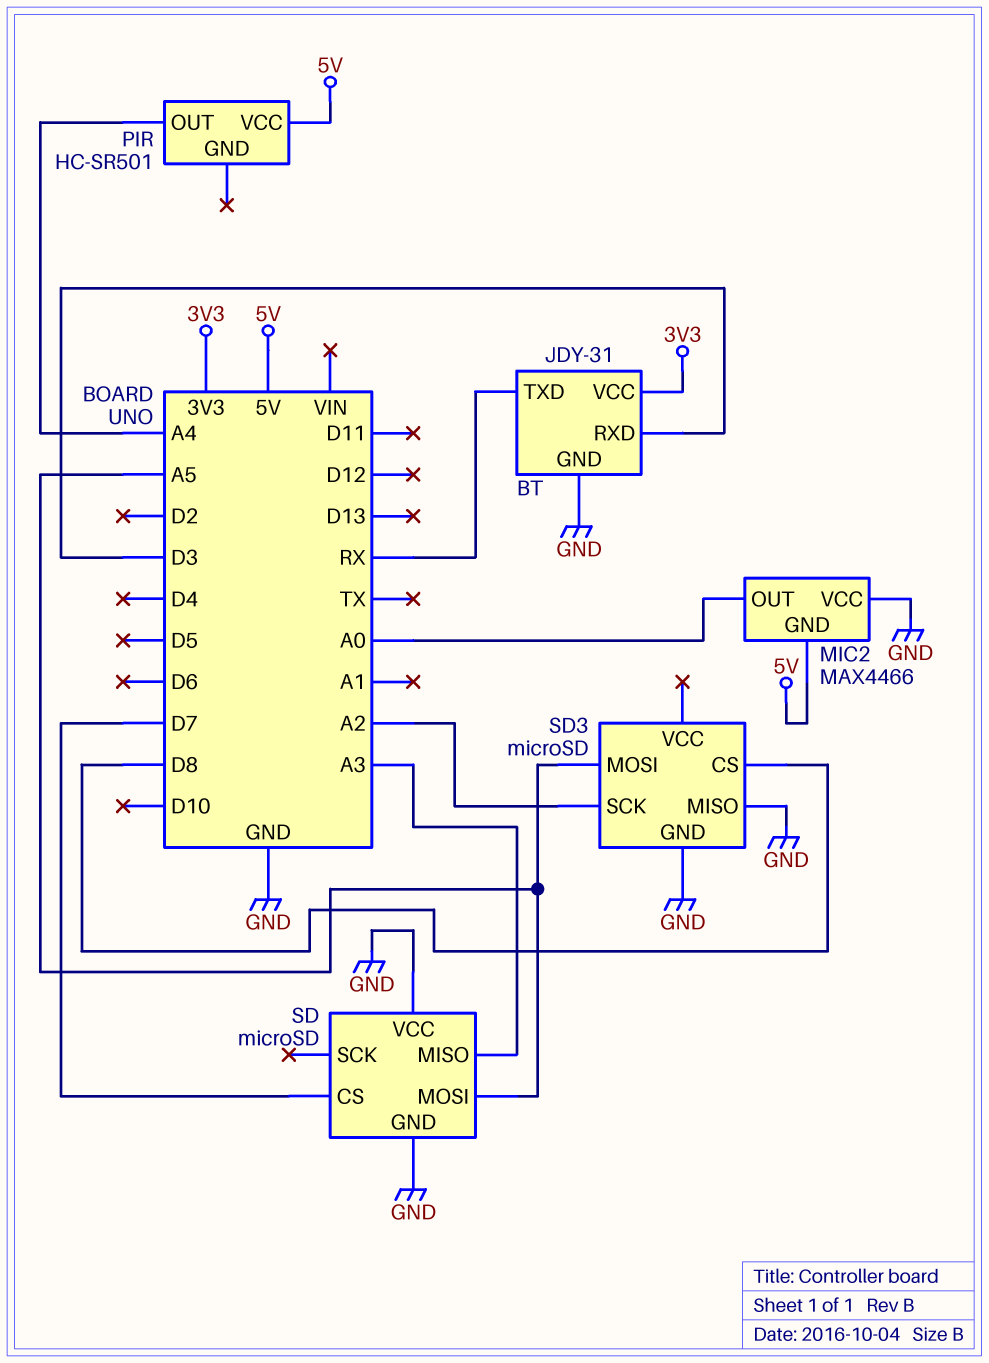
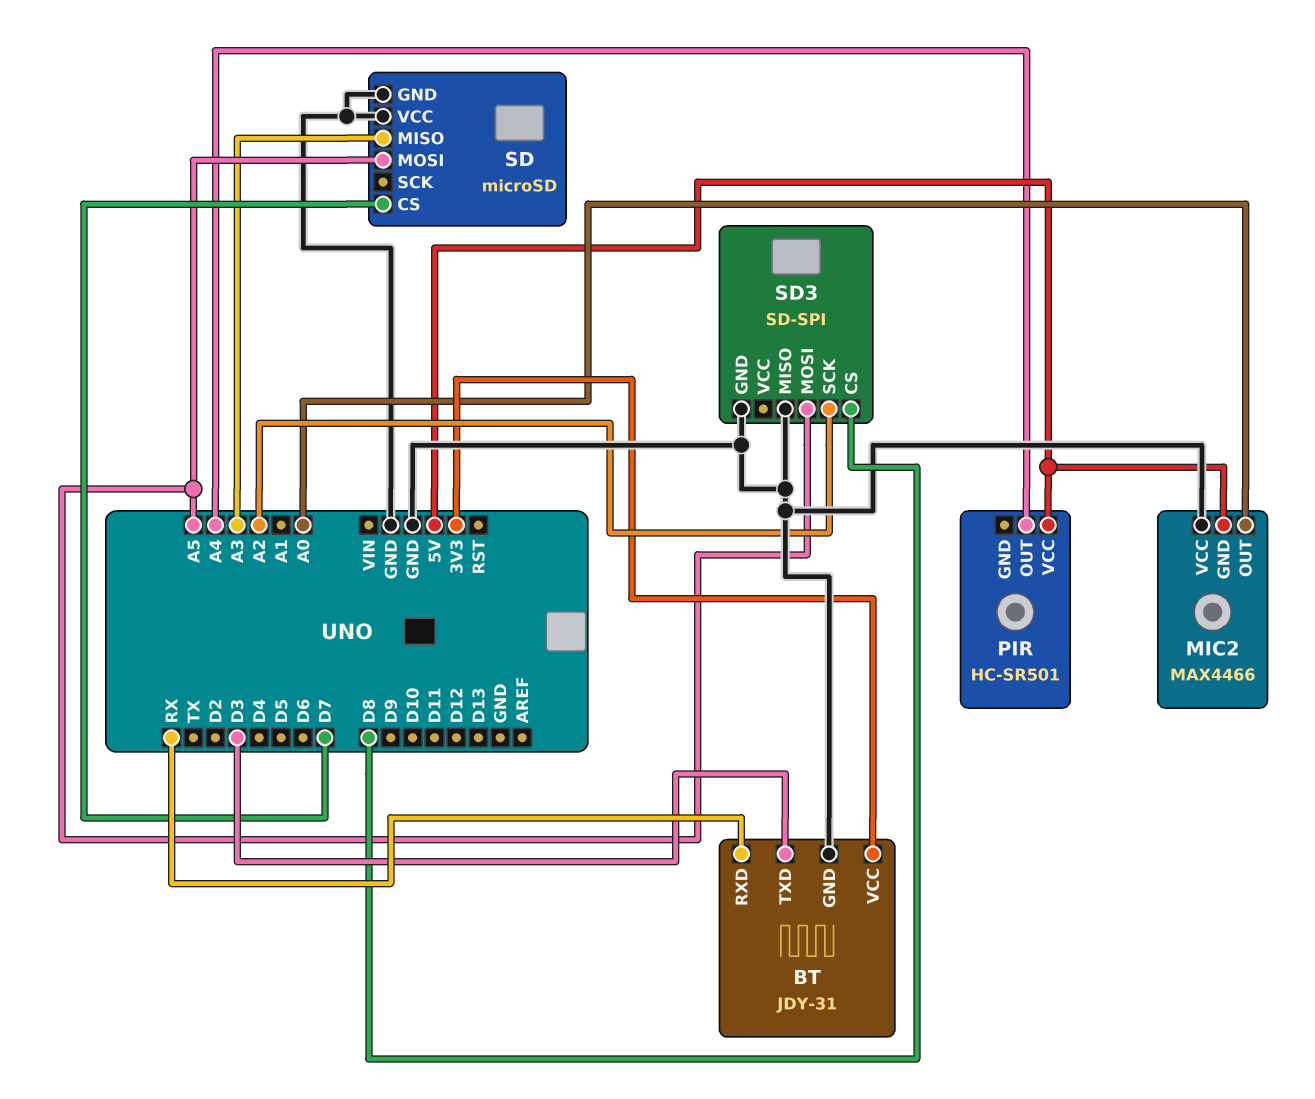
BT pin RXD: D3 -> RX
BT pin TXD: RX -> D3
SD3: microSD -> SD-SPI

